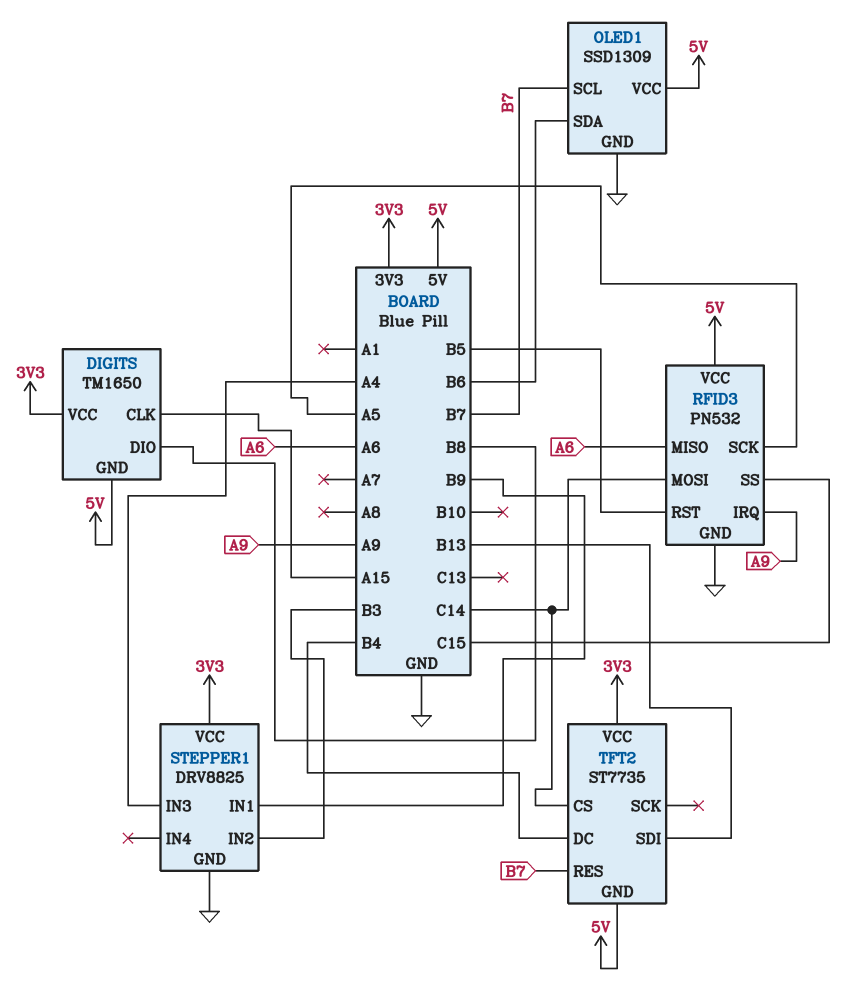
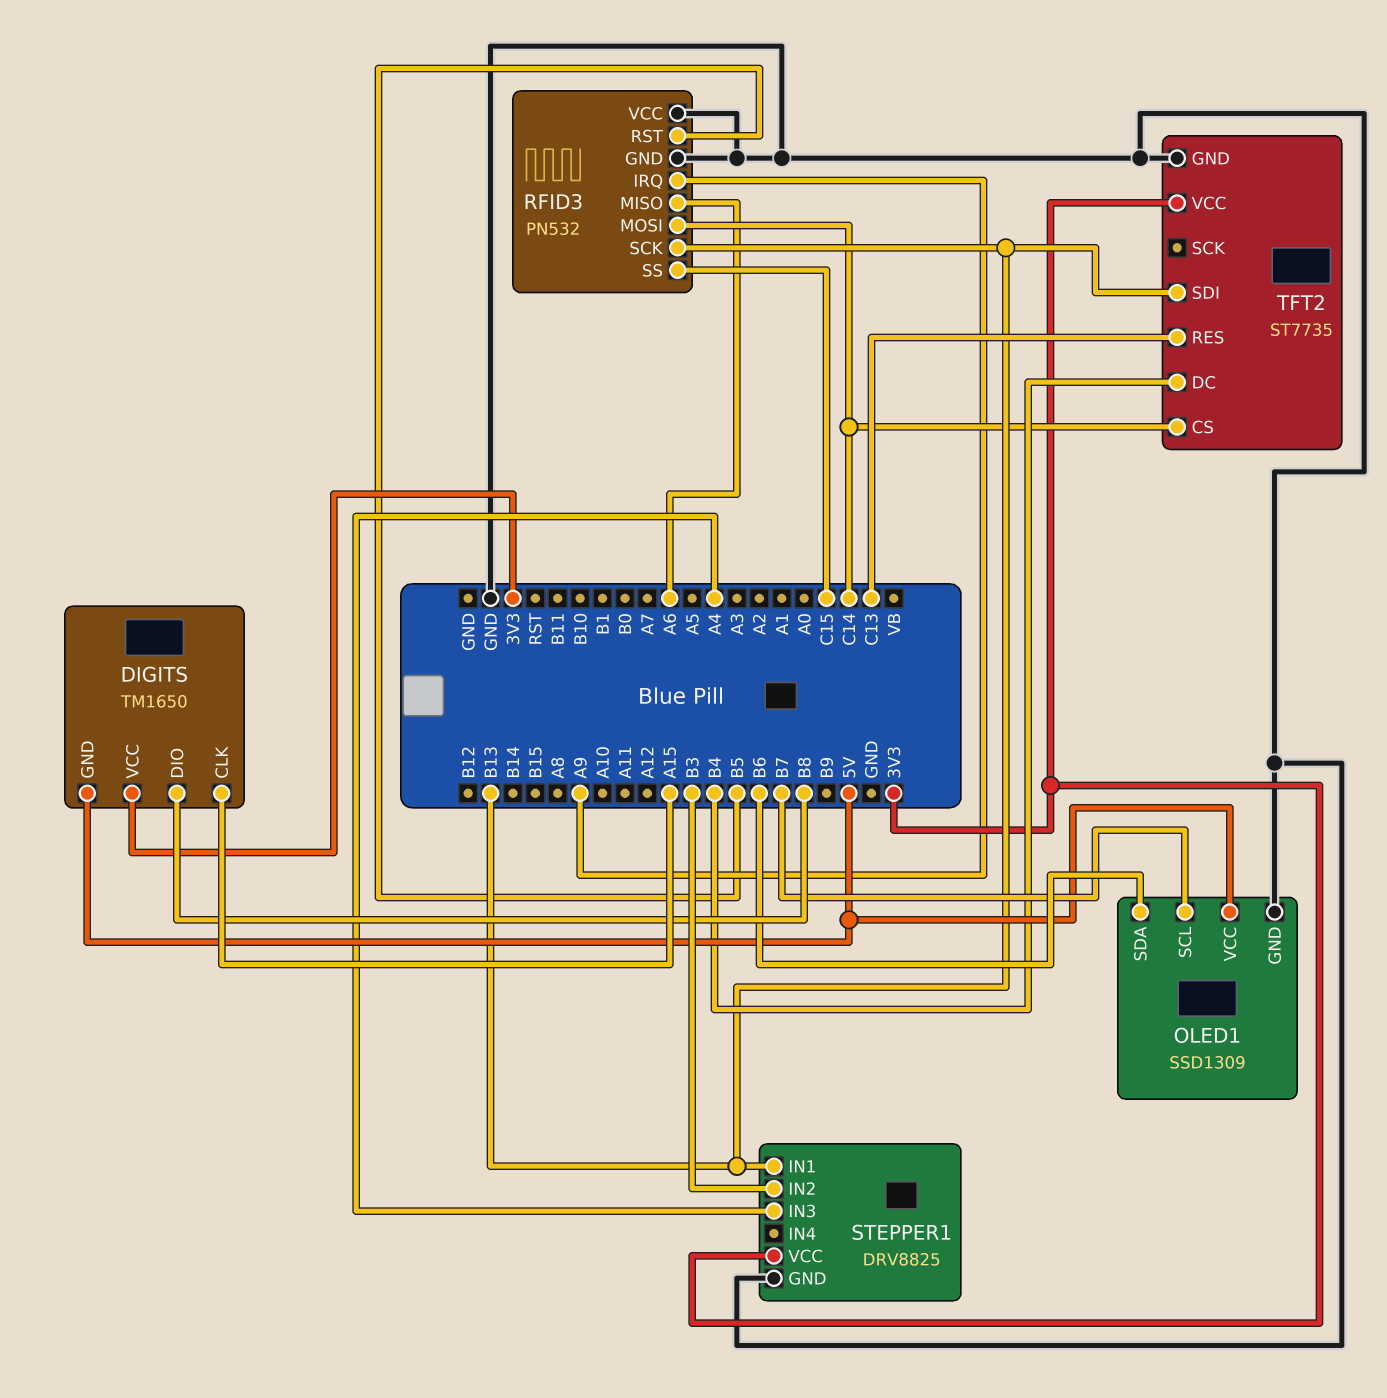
RFID3 pin SCK: A5 -> B13
RFID3 pin VCC: 5V -> GND
STEPPER1 pin IN1: B9 -> B13
TFT2 pin GND: 5V -> GND
TFT2 pin RES: B7 -> C13

